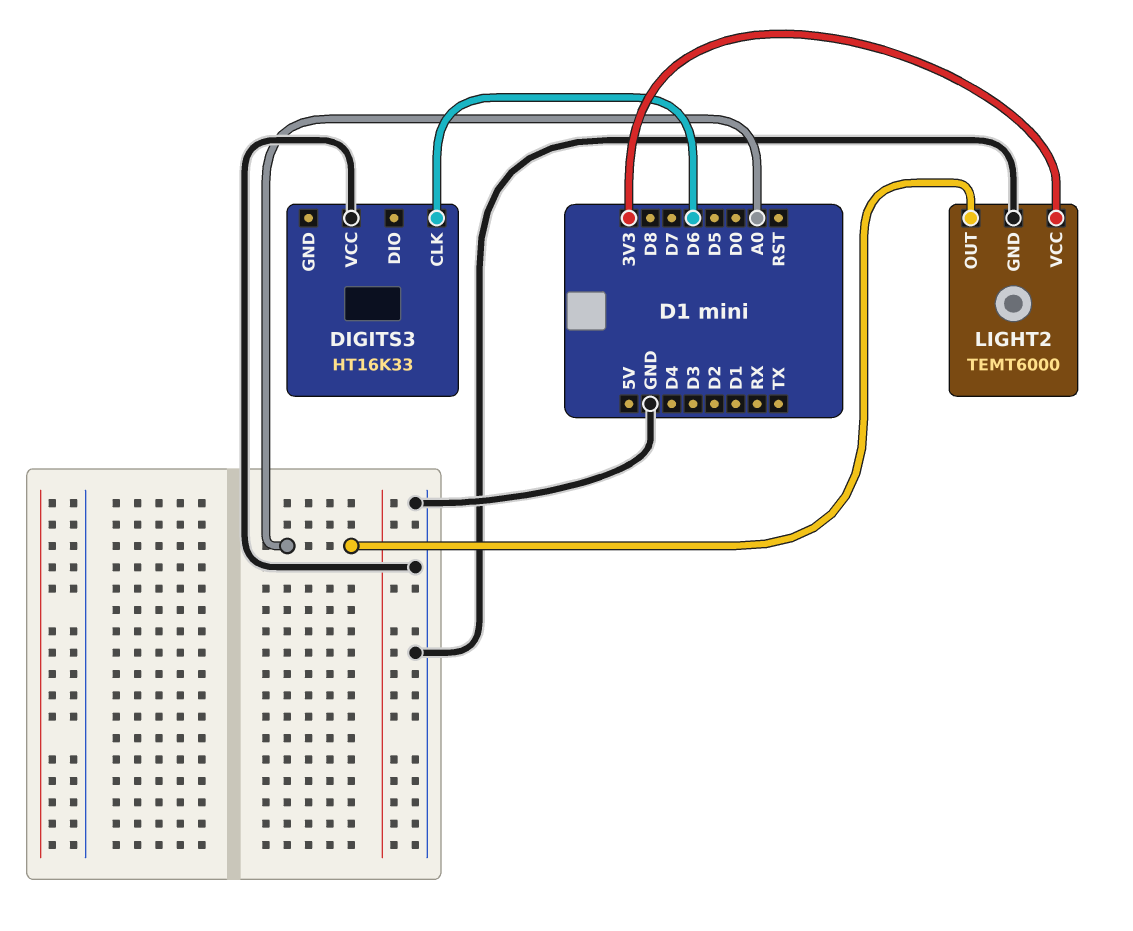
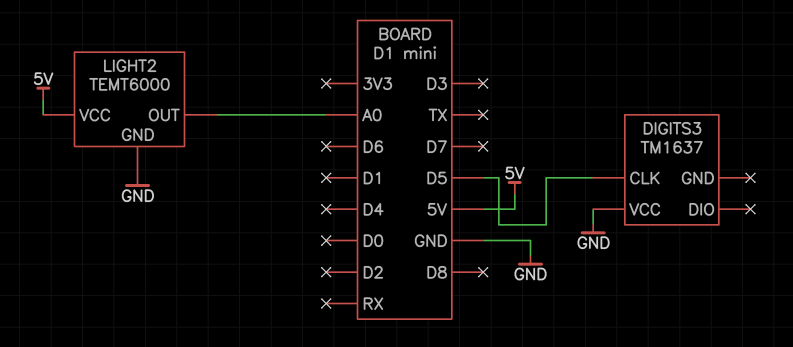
DIGITS3: HT16K33 -> TM1637
DIGITS3 pin CLK: D6 -> D5
LIGHT2 pin VCC: 3V3 -> 5V

